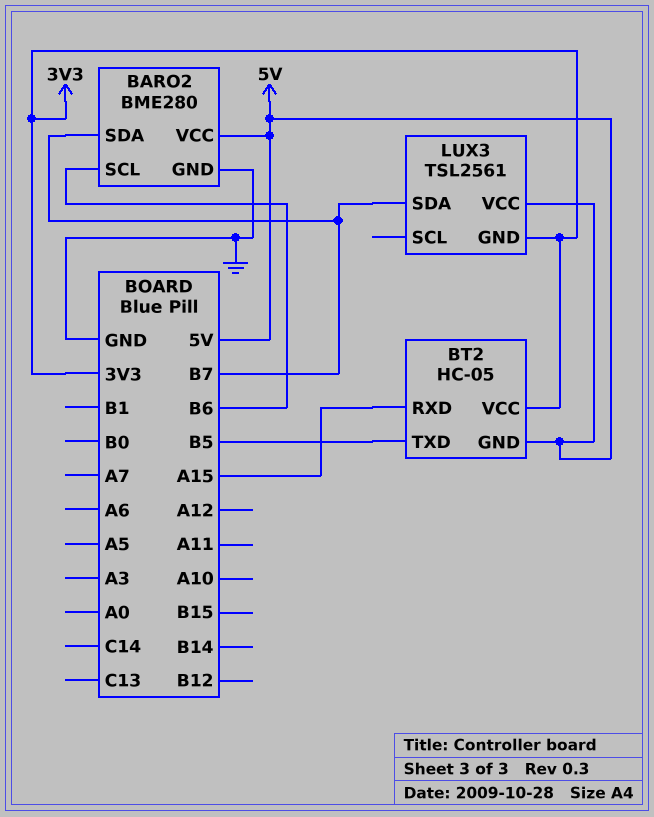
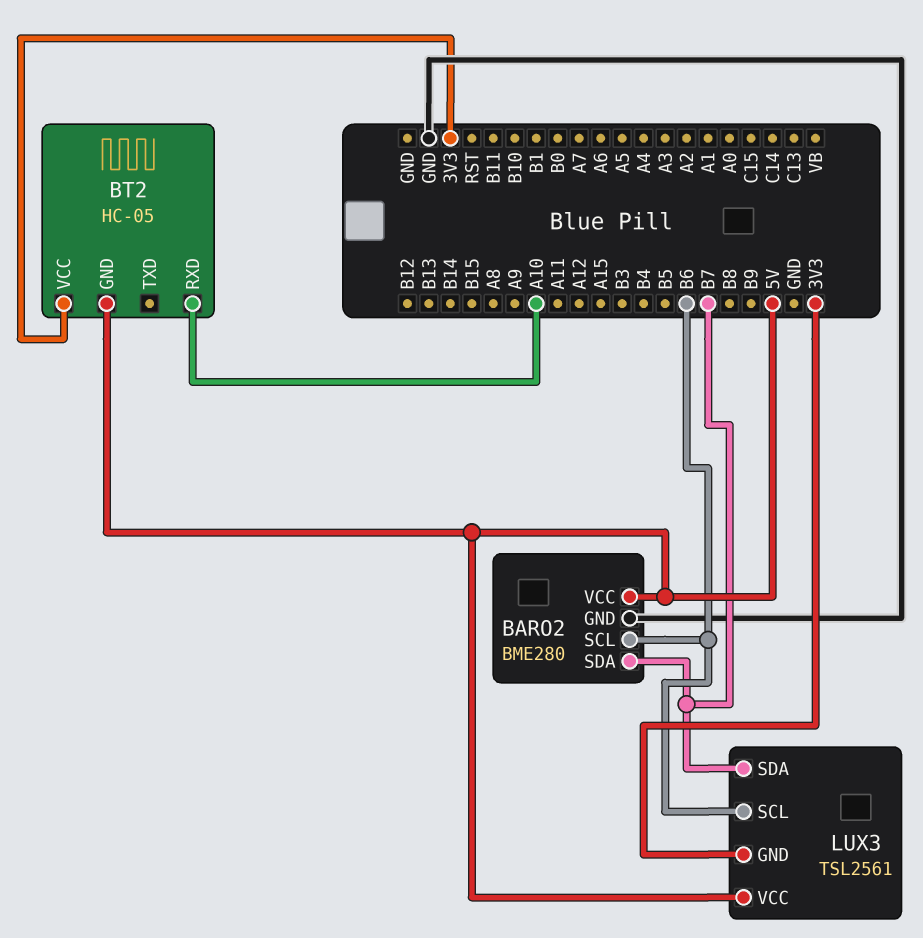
BT2 pin RXD: A15 -> A10
BT2 pin TXD: B5 -> none
LUX3 pin SCL: none -> B6

